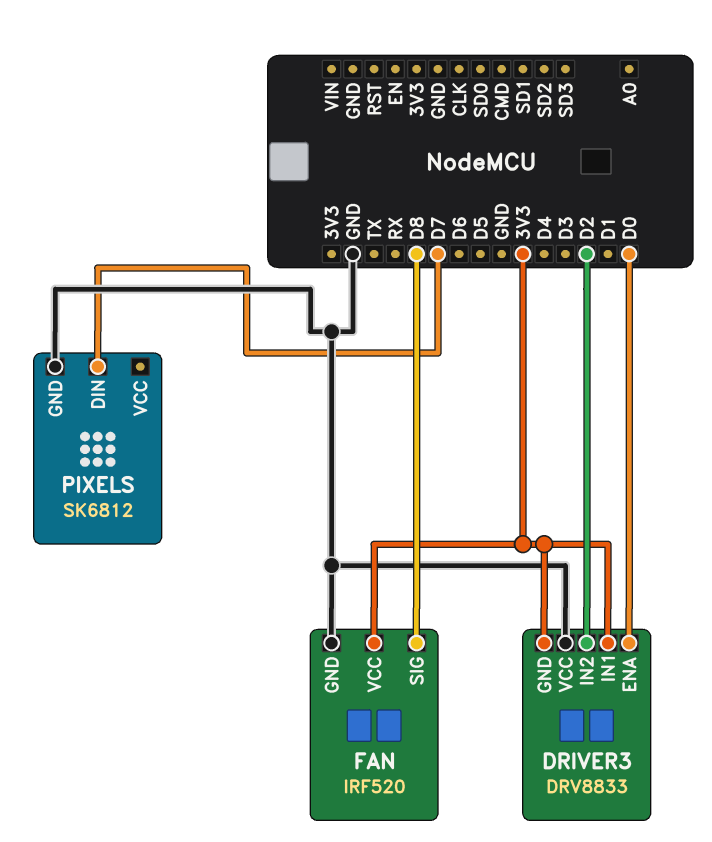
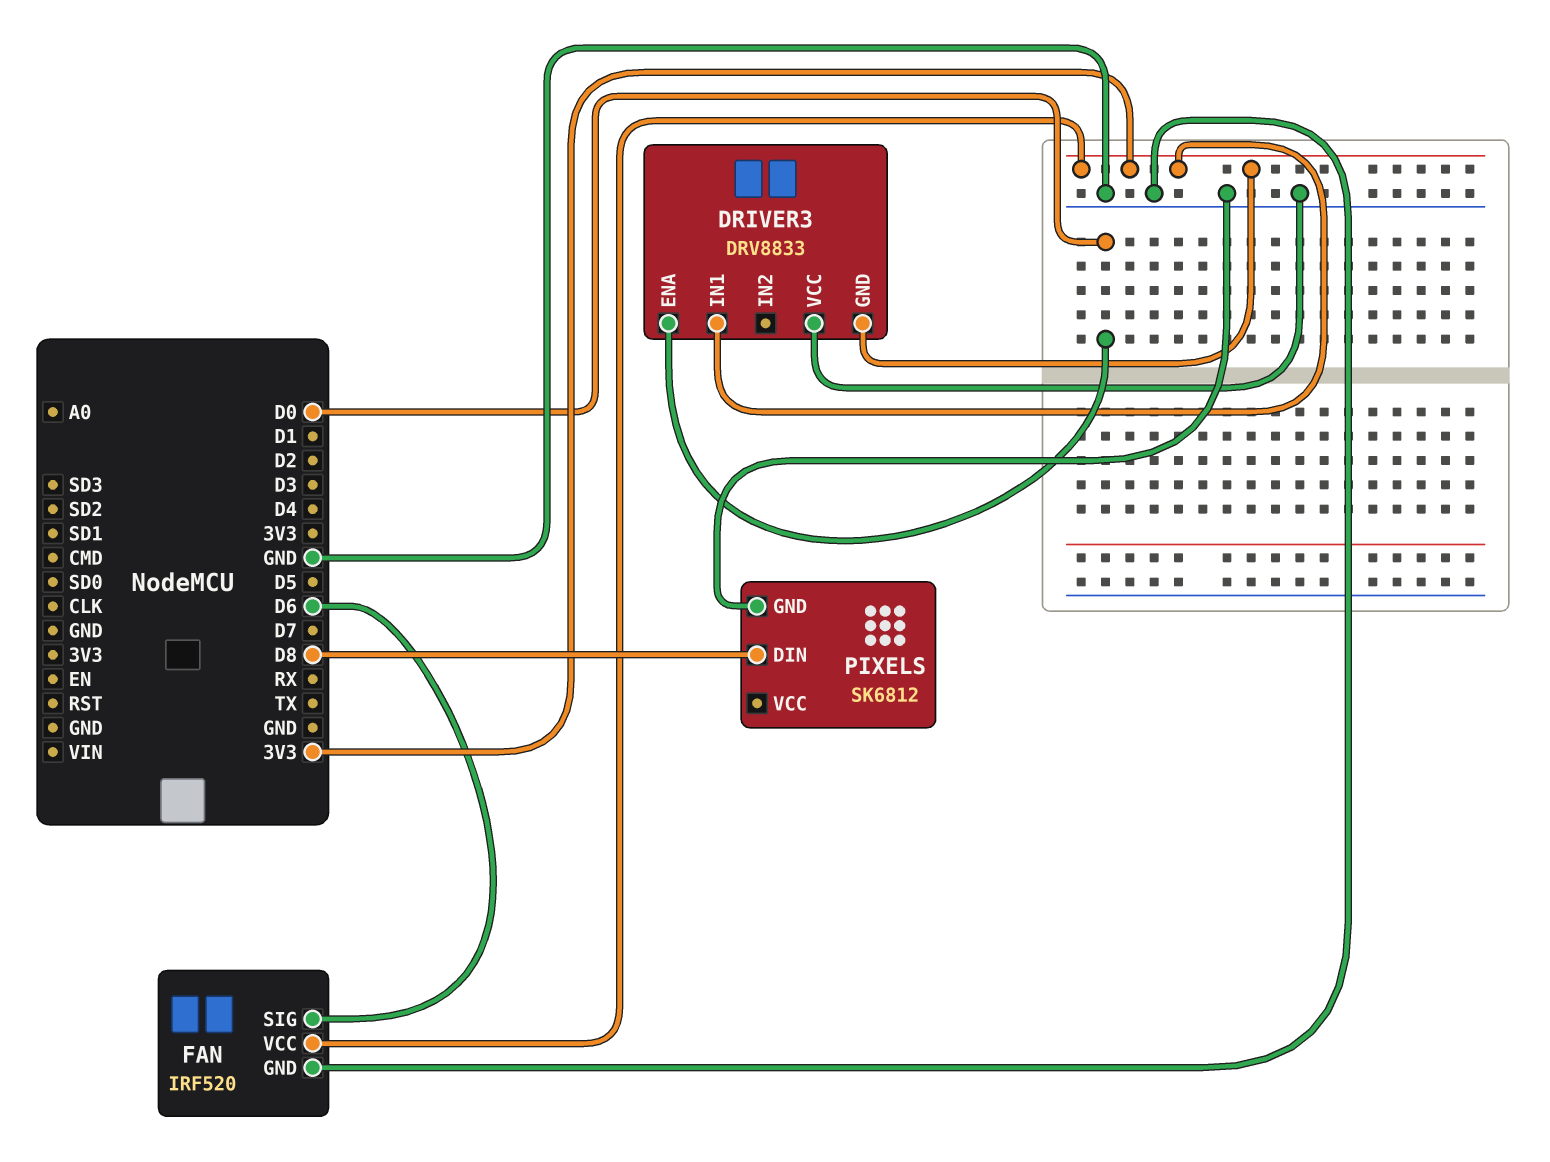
DRIVER3 pin IN2: D2 -> none
FAN pin SIG: D8 -> D6
PIXELS pin DIN: D7 -> D8

